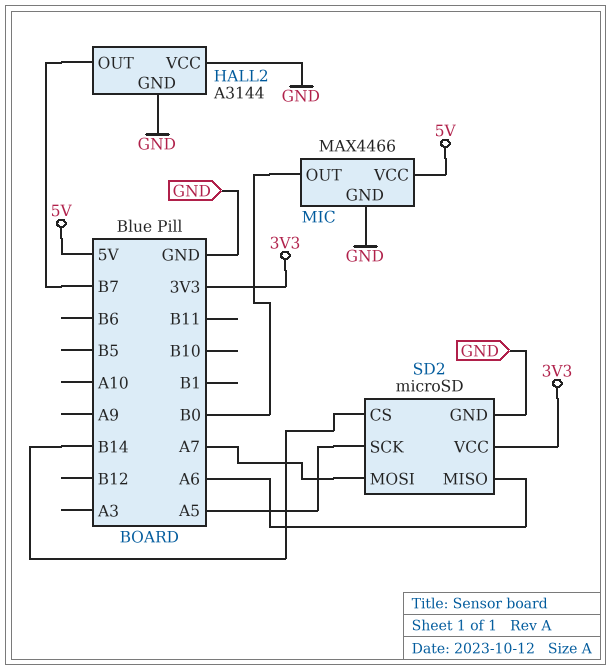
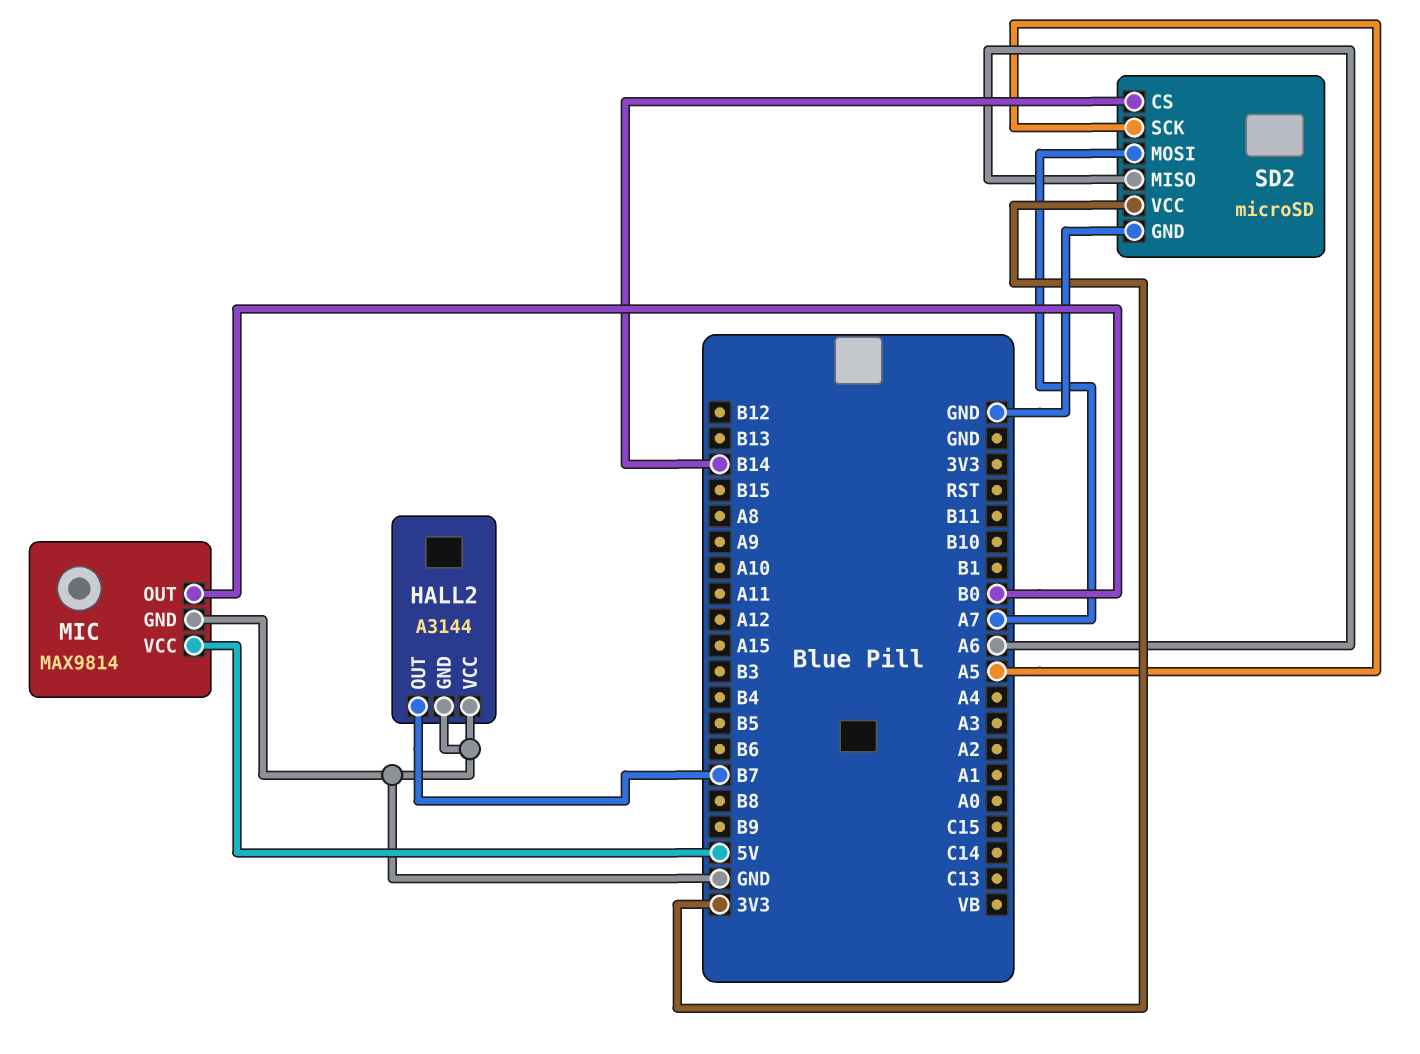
MIC: MAX4466 -> MAX9814

